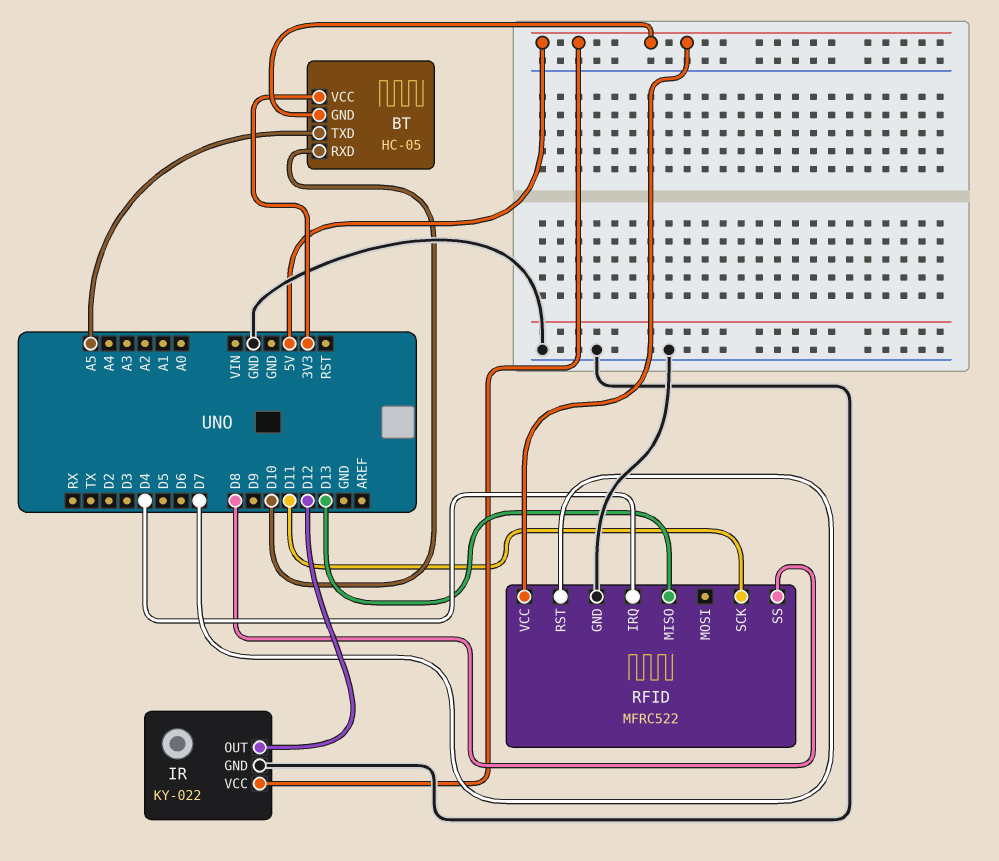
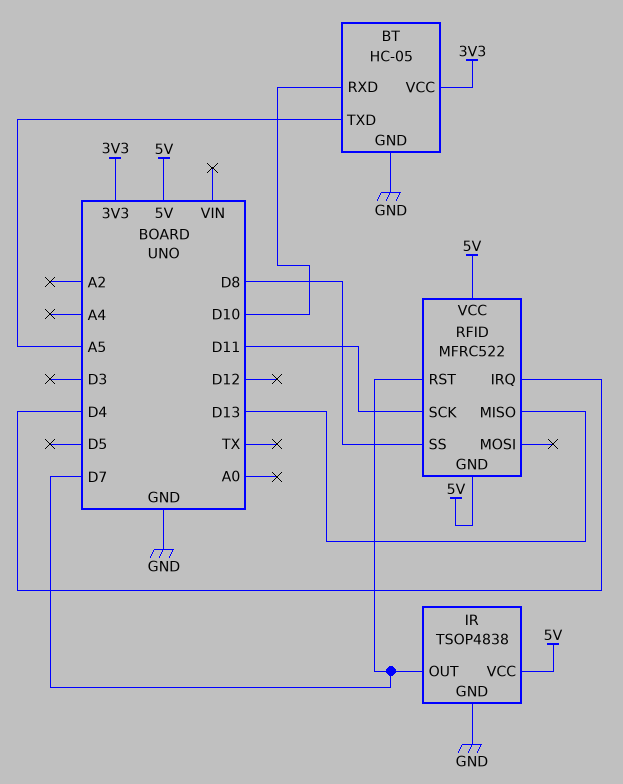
BT pin GND: 5V -> GND
IR: KY-022 -> TSOP4838
IR pin OUT: D12 -> D7
RFID pin GND: GND -> 5V

